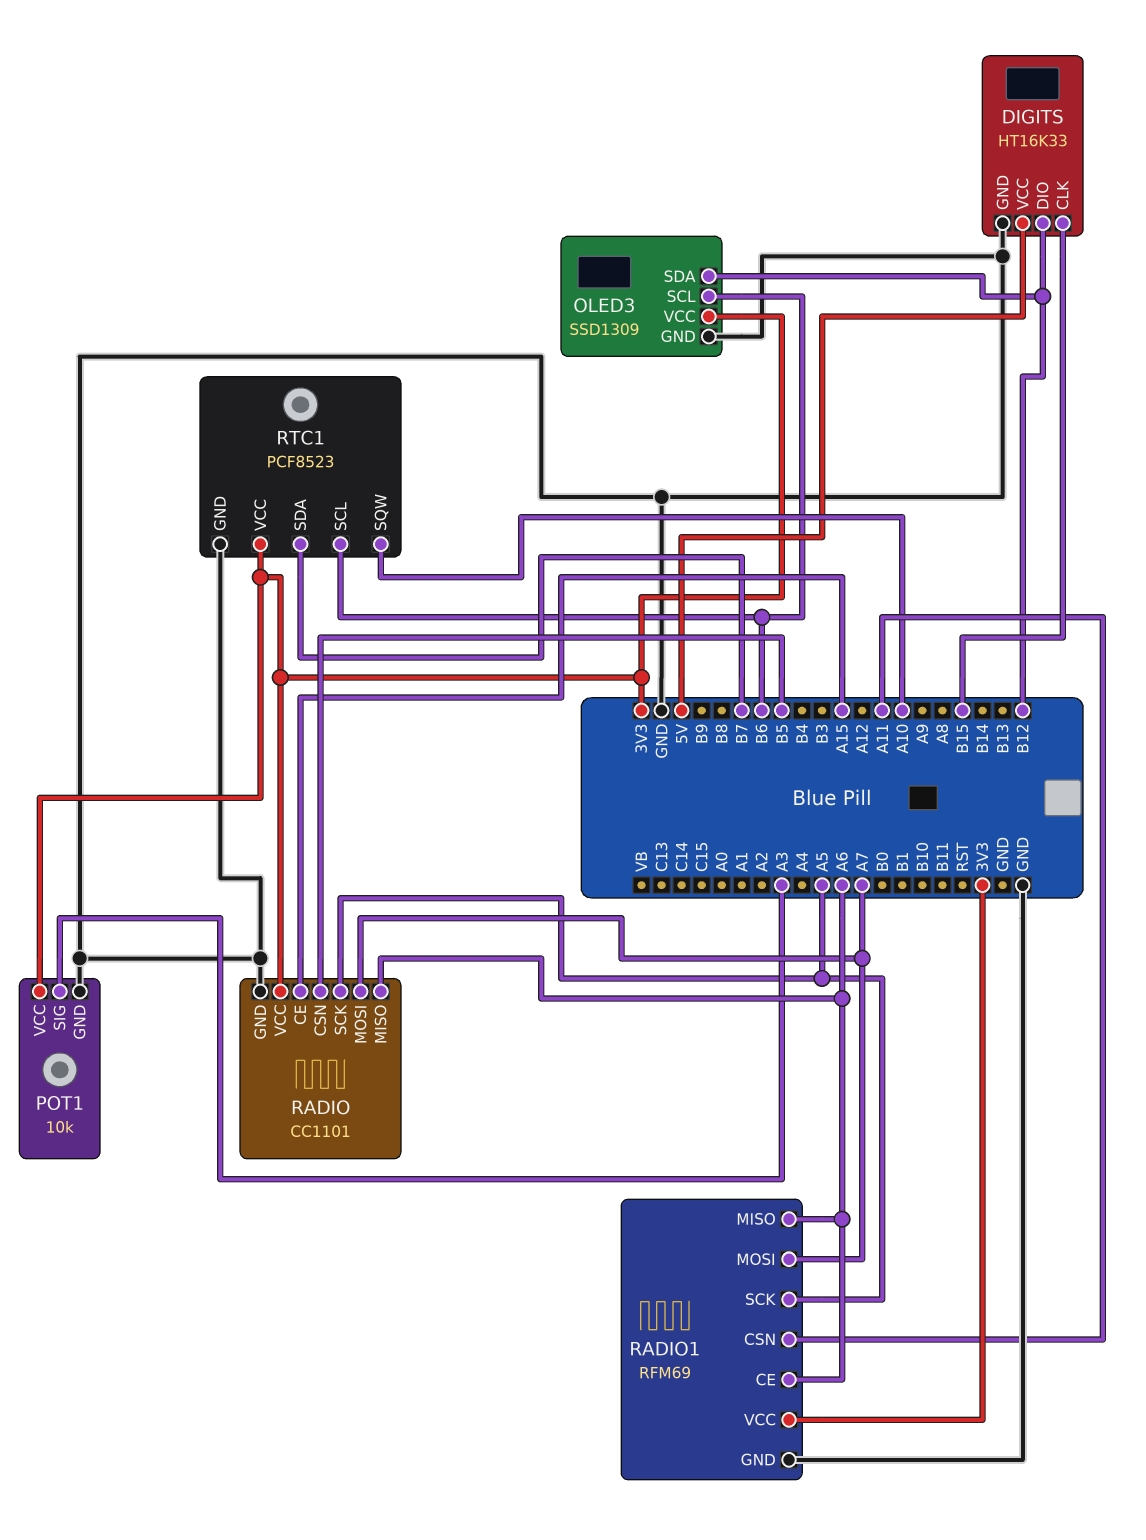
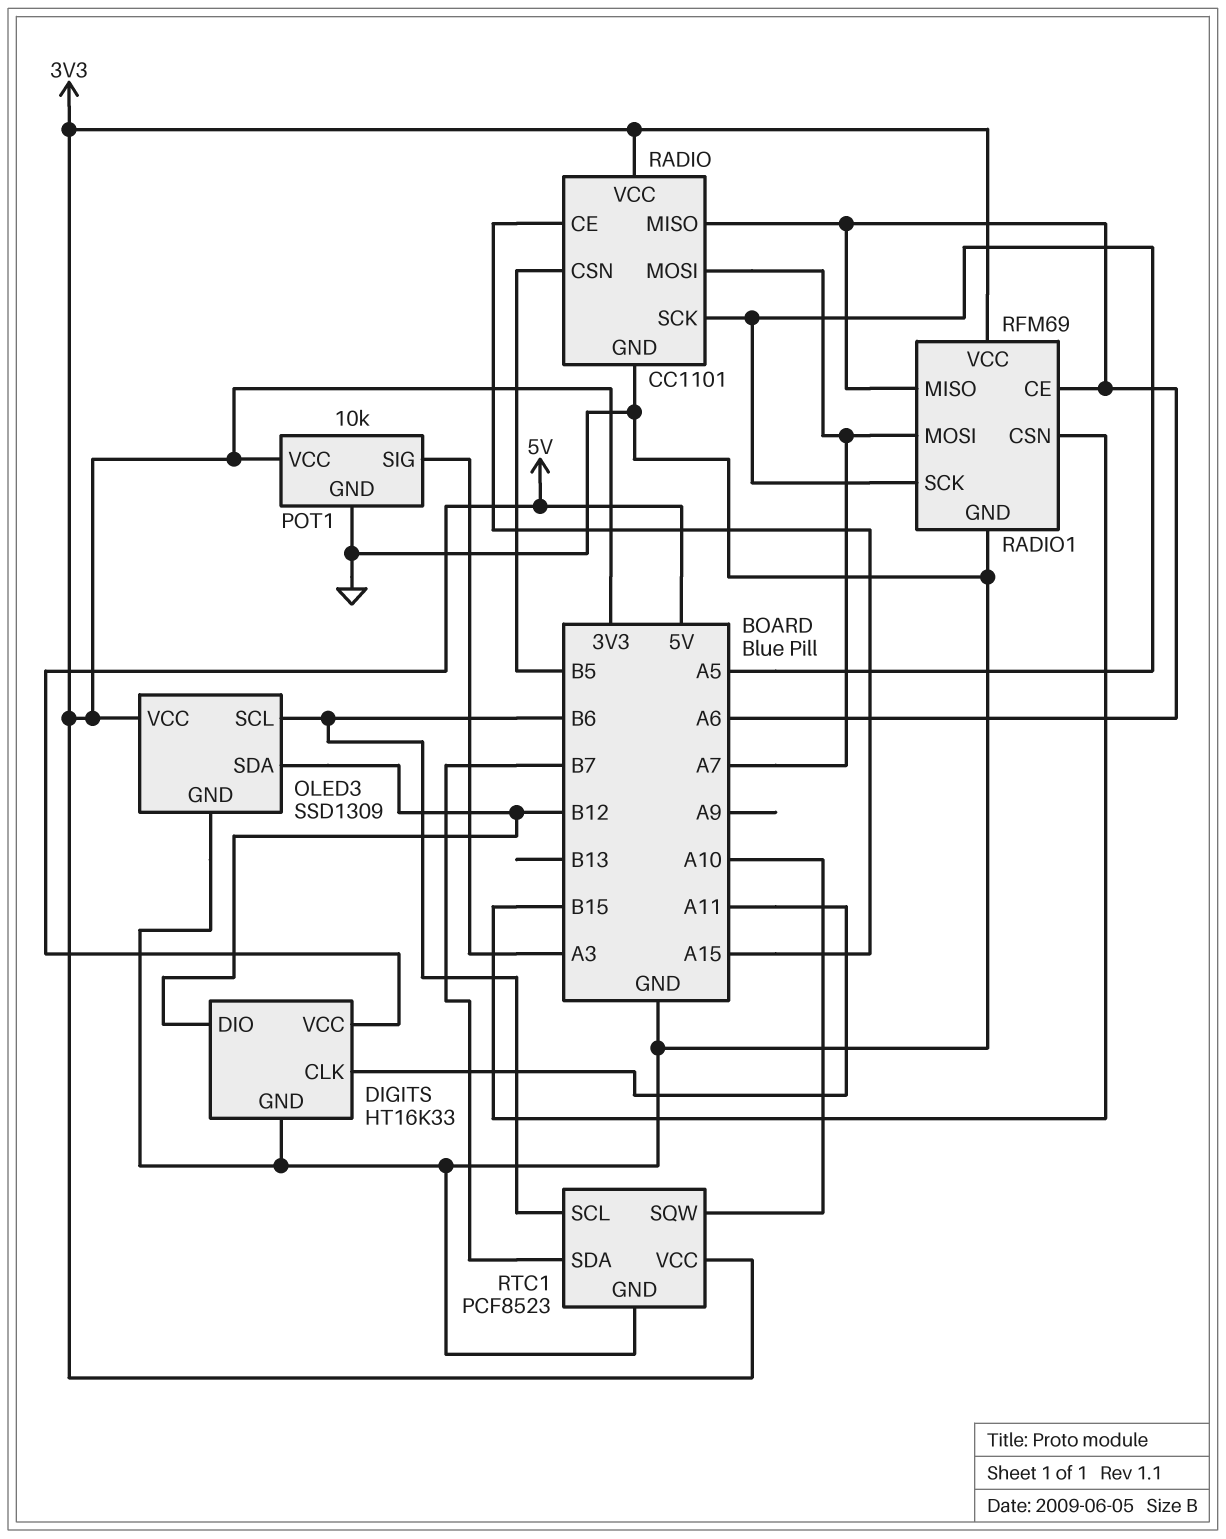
DIGITS pin CLK: B15 -> A11
RADIO1 pin CSN: A11 -> B15

